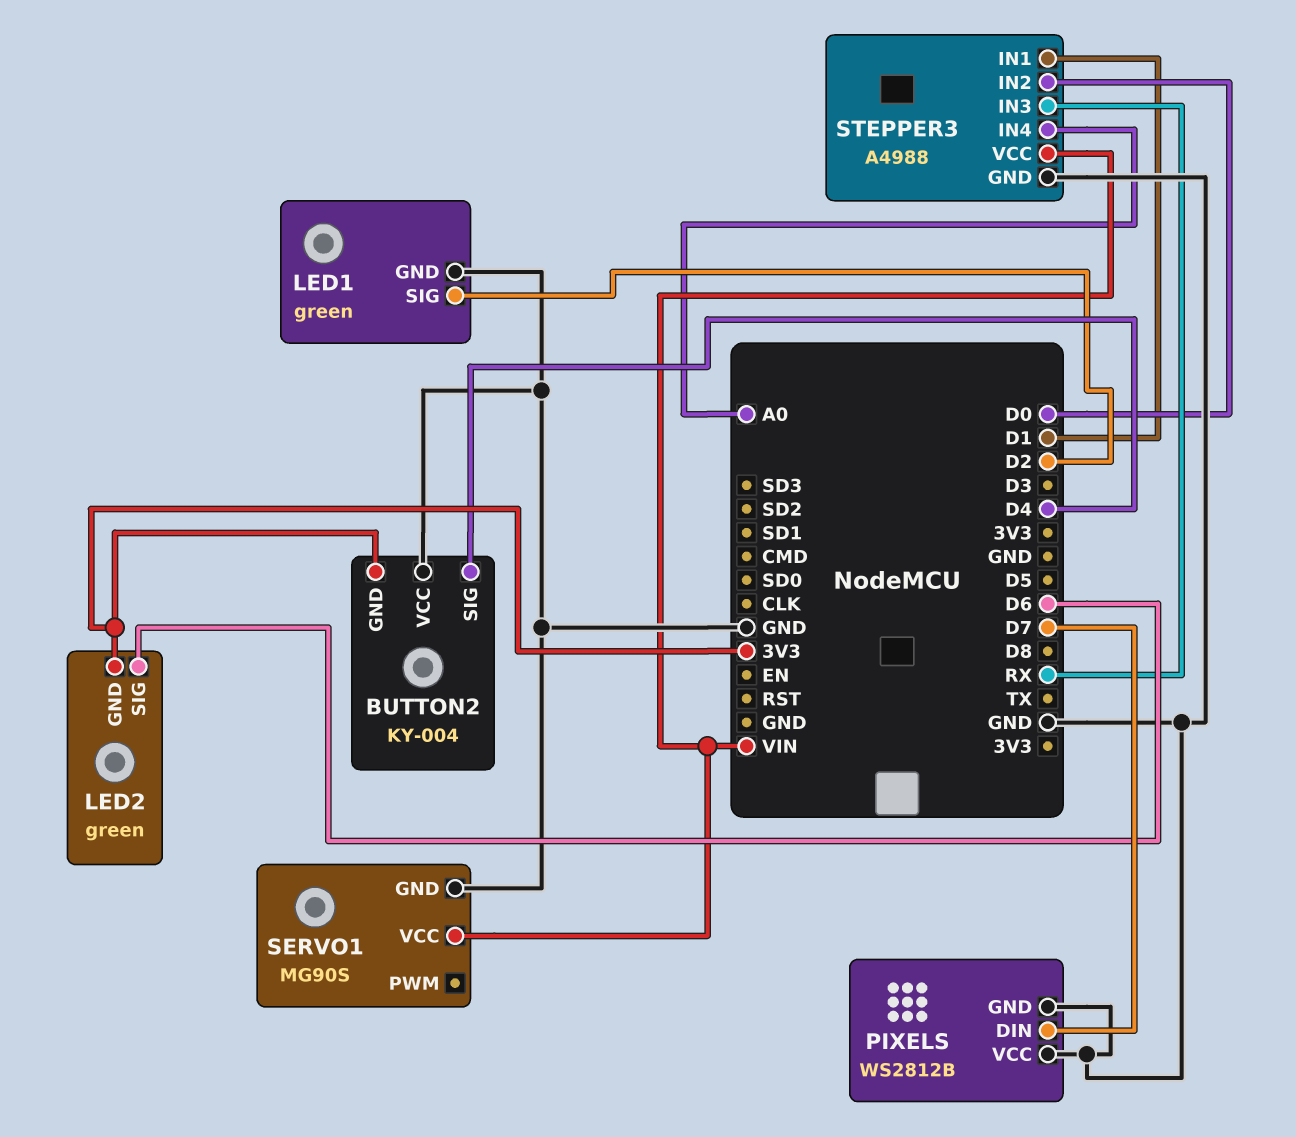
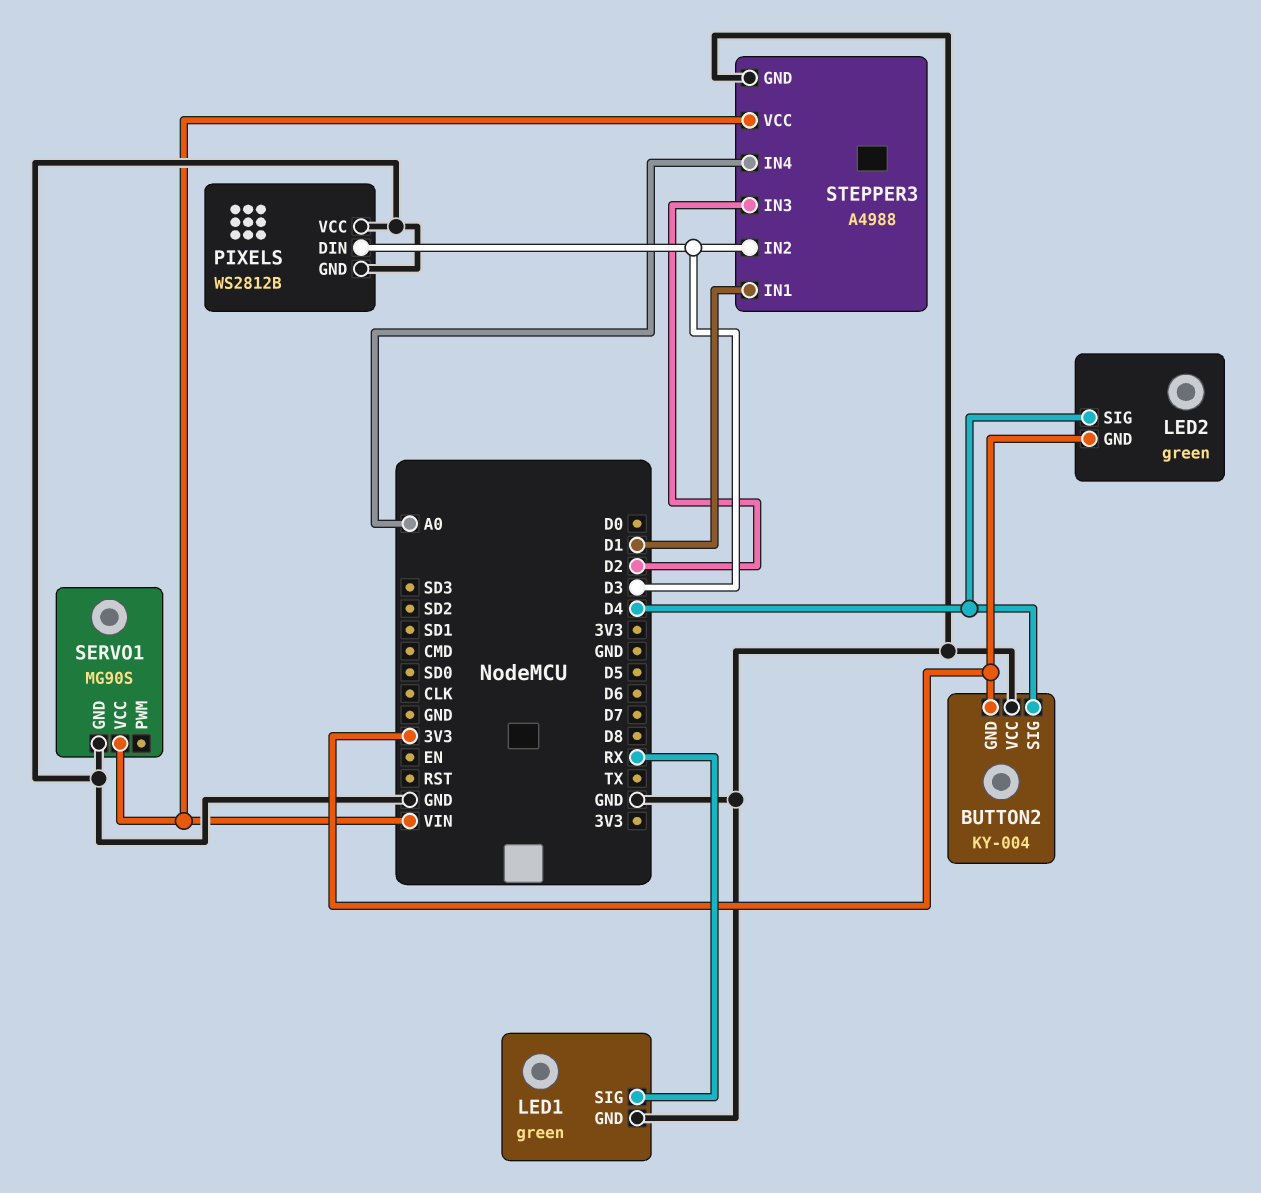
LED1 pin SIG: D2 -> RX
LED2 pin SIG: D6 -> D4
PIXELS pin DIN: D7 -> D3
STEPPER3 pin IN2: D0 -> D3
STEPPER3 pin IN3: RX -> D2

